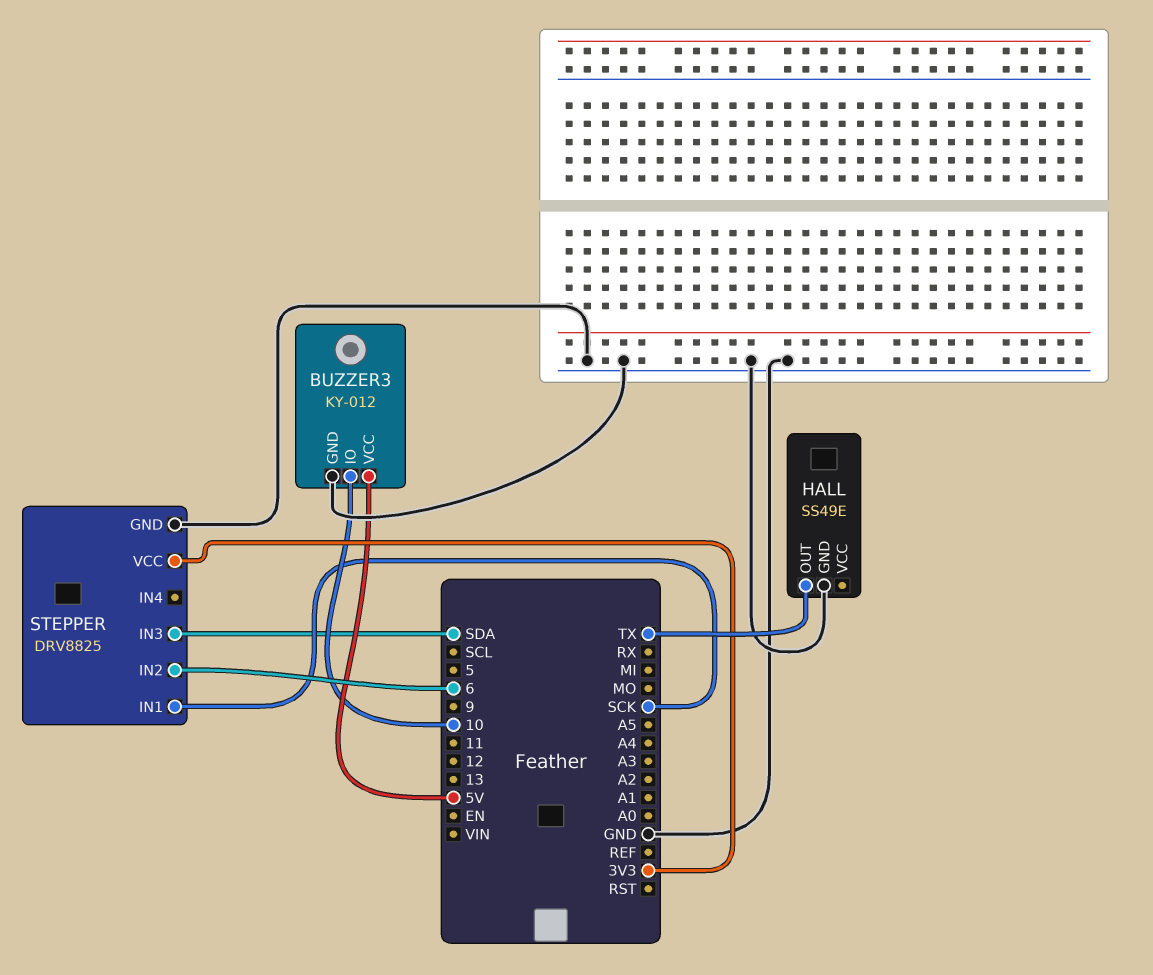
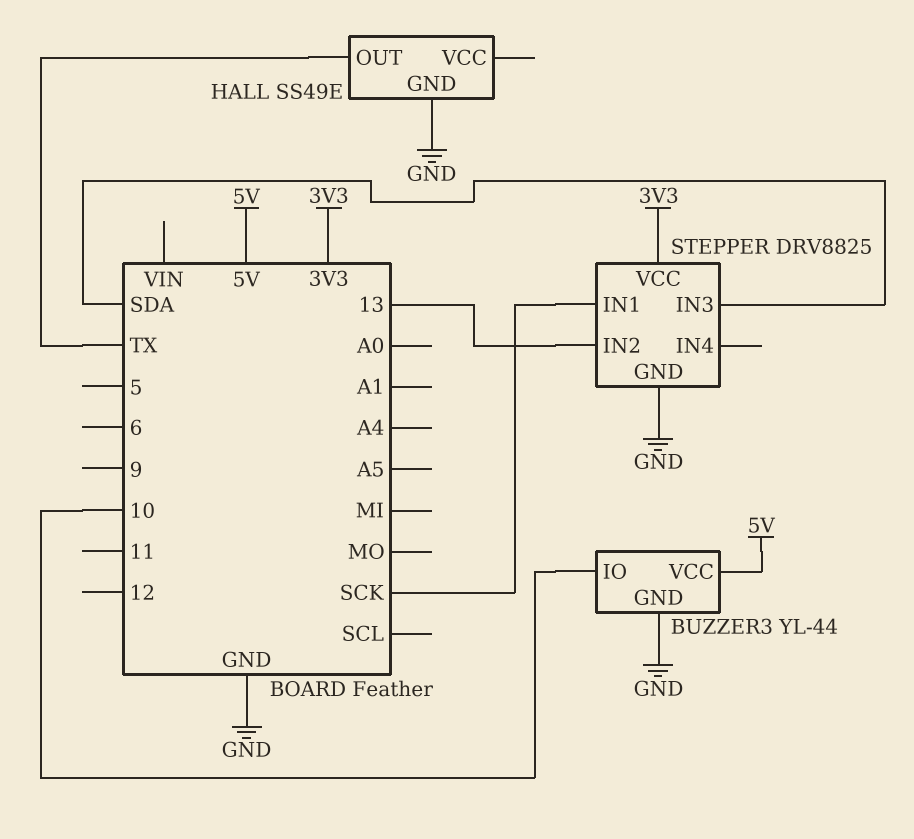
BUZZER3: KY-012 -> YL-44
STEPPER pin IN2: 6 -> 13

